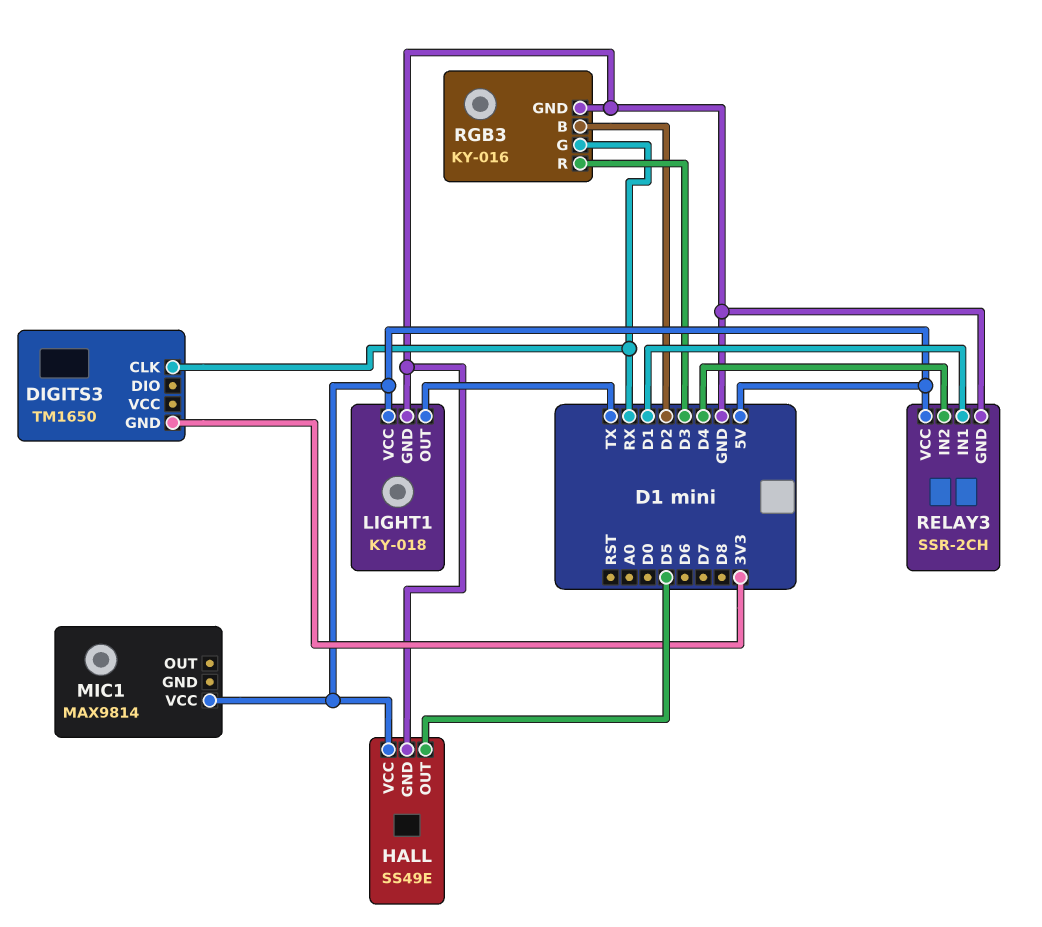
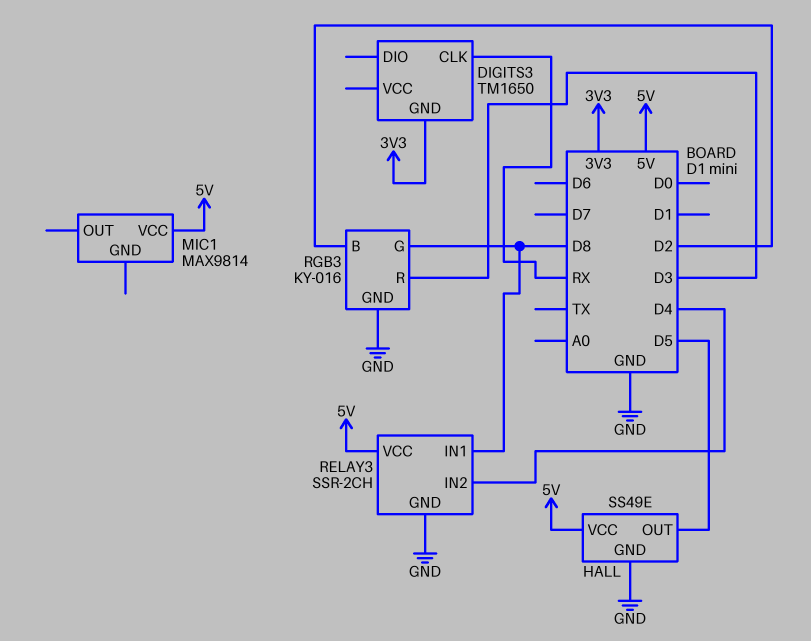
LIGHT1: KY-018 -> none
LIGHT1 pin GND: GND -> none
LIGHT1 pin OUT: TX -> none
LIGHT1 pin VCC: 5V -> none
RELAY3 pin IN1: D1 -> D8
RGB3 pin G: RX -> D8

